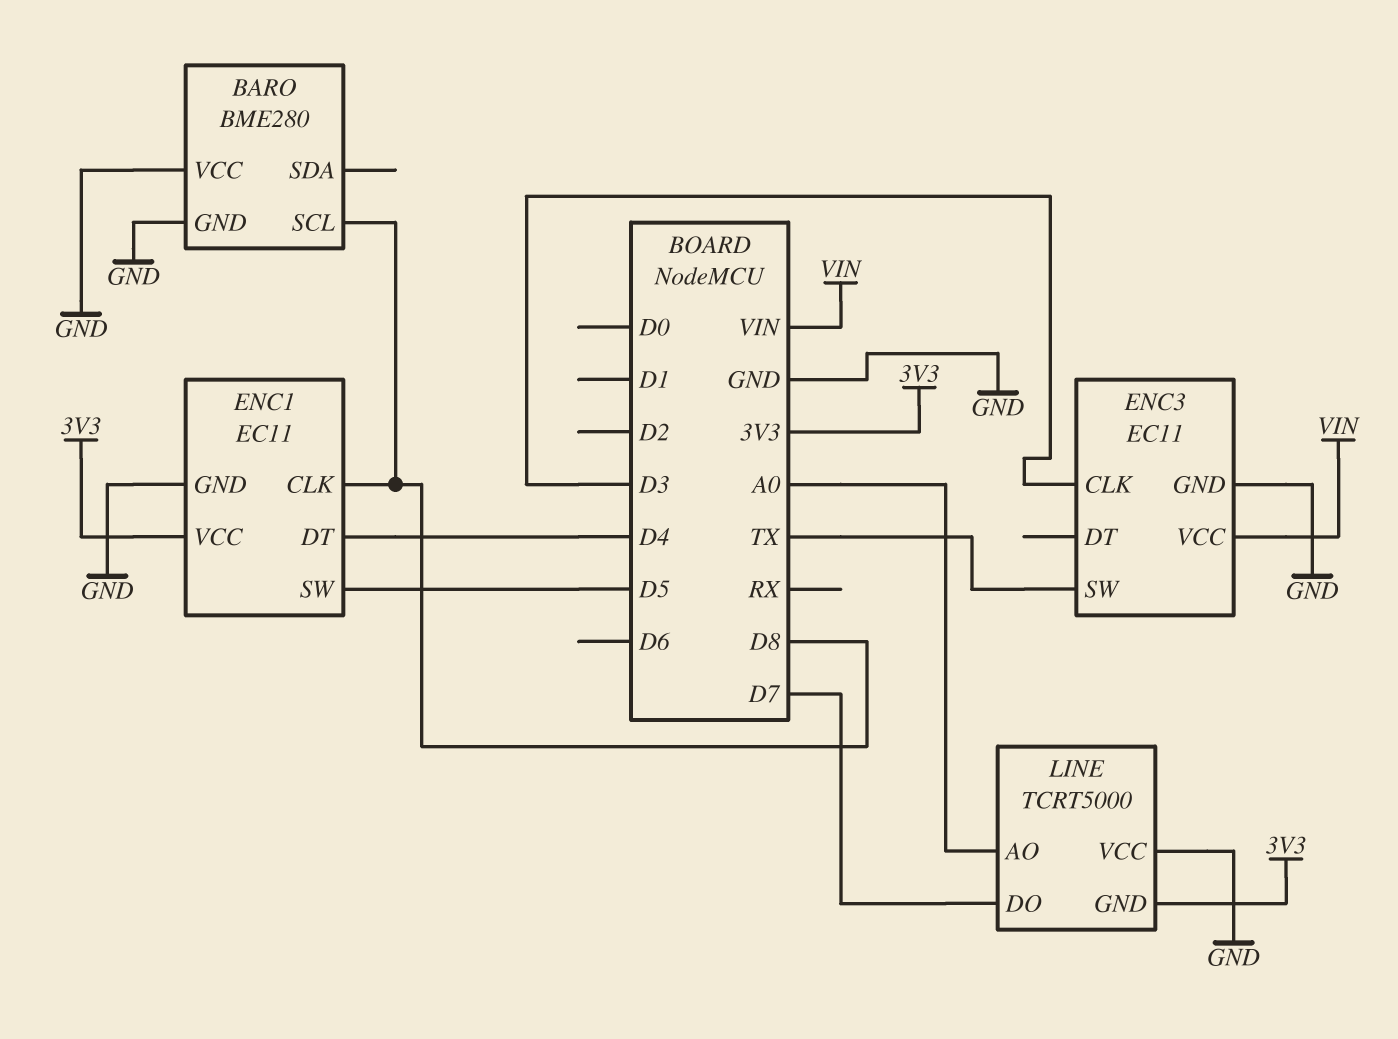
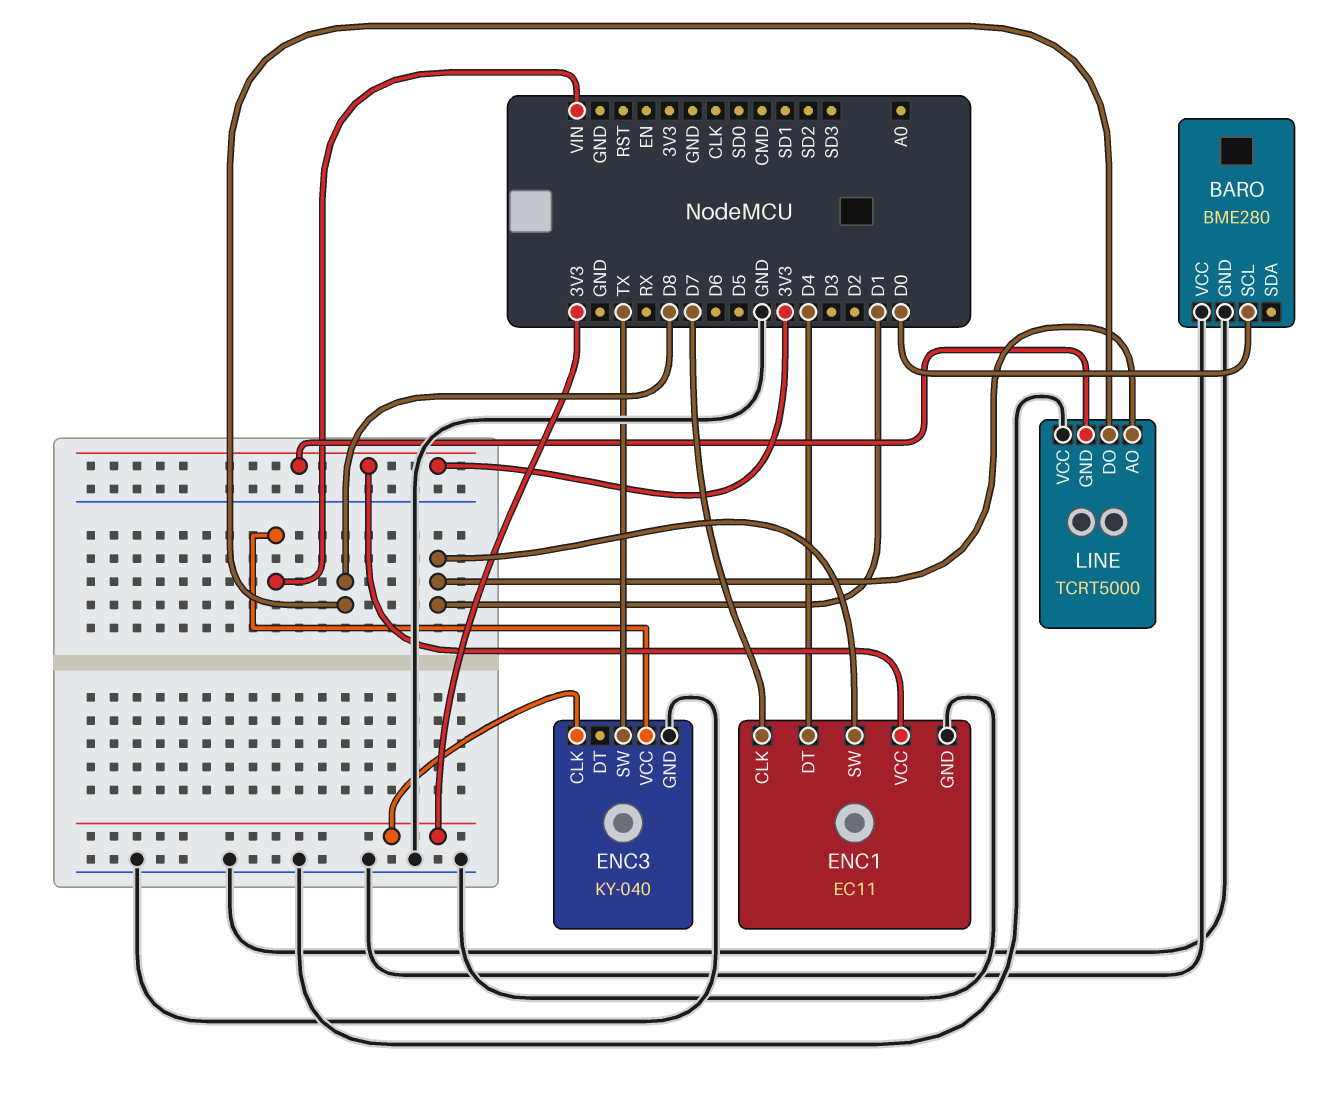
BARO pin SCL: D8 -> D0
ENC1 pin CLK: D8 -> D7
ENC1 pin SW: D5 -> D1
ENC3: EC11 -> KY-040
ENC3 pin CLK: D3 -> 3V3
LINE pin AO: A0 -> D1
LINE pin DO: D7 -> D8

